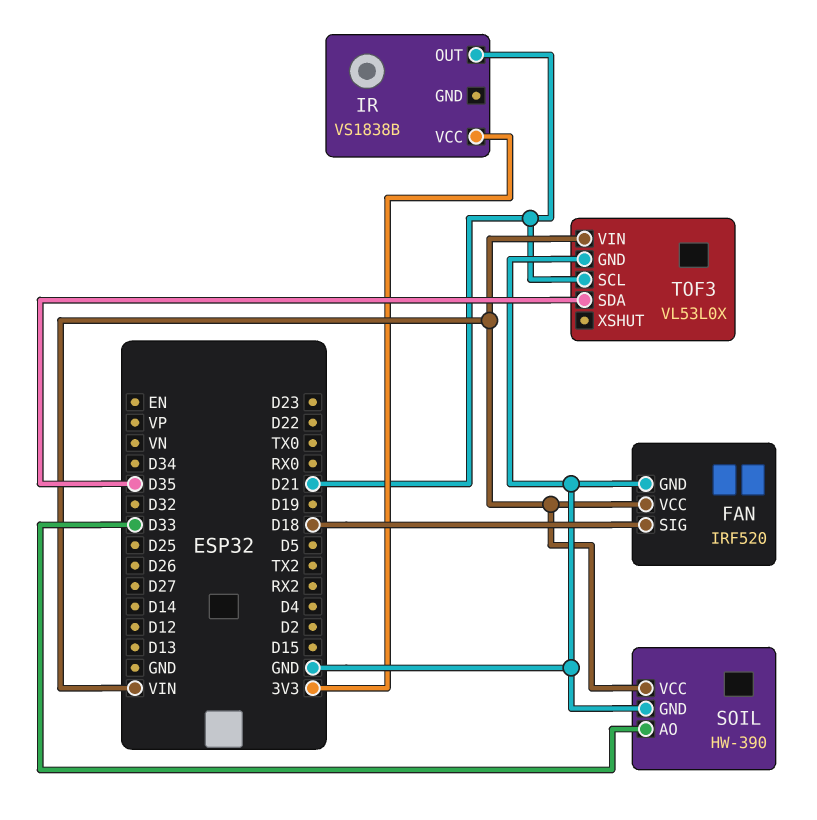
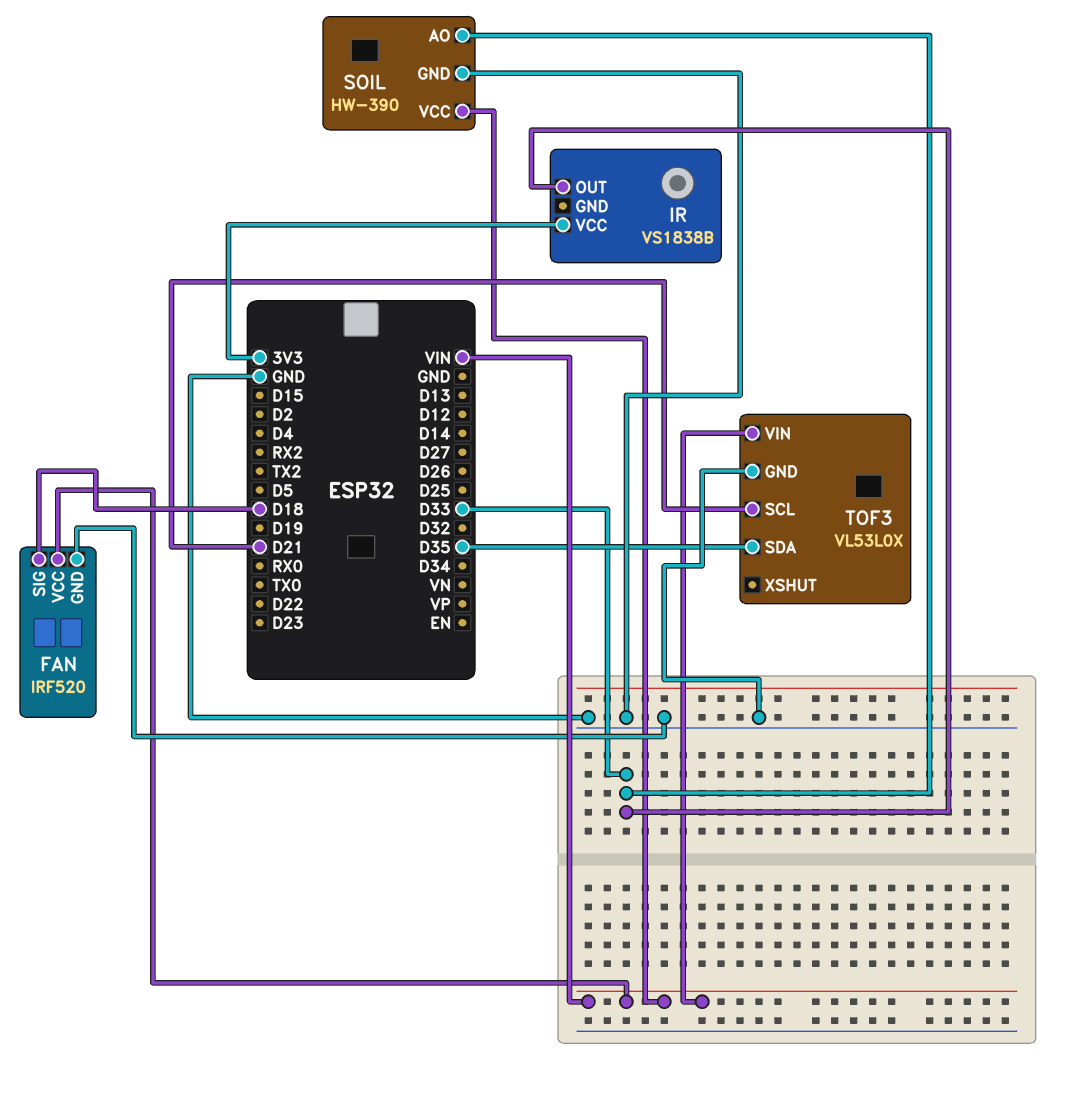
IR pin OUT: D21 -> D33

